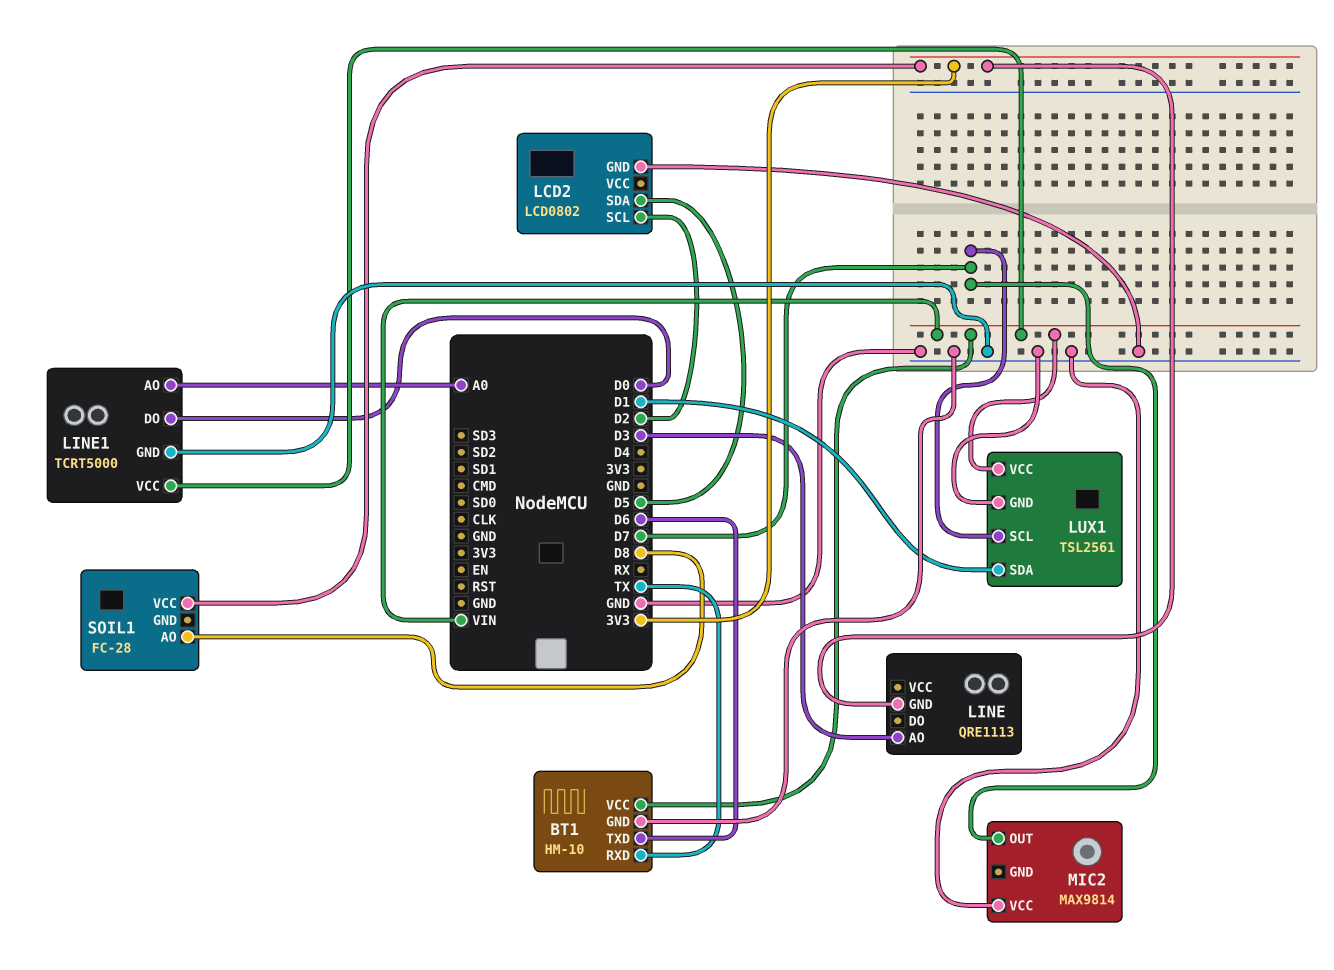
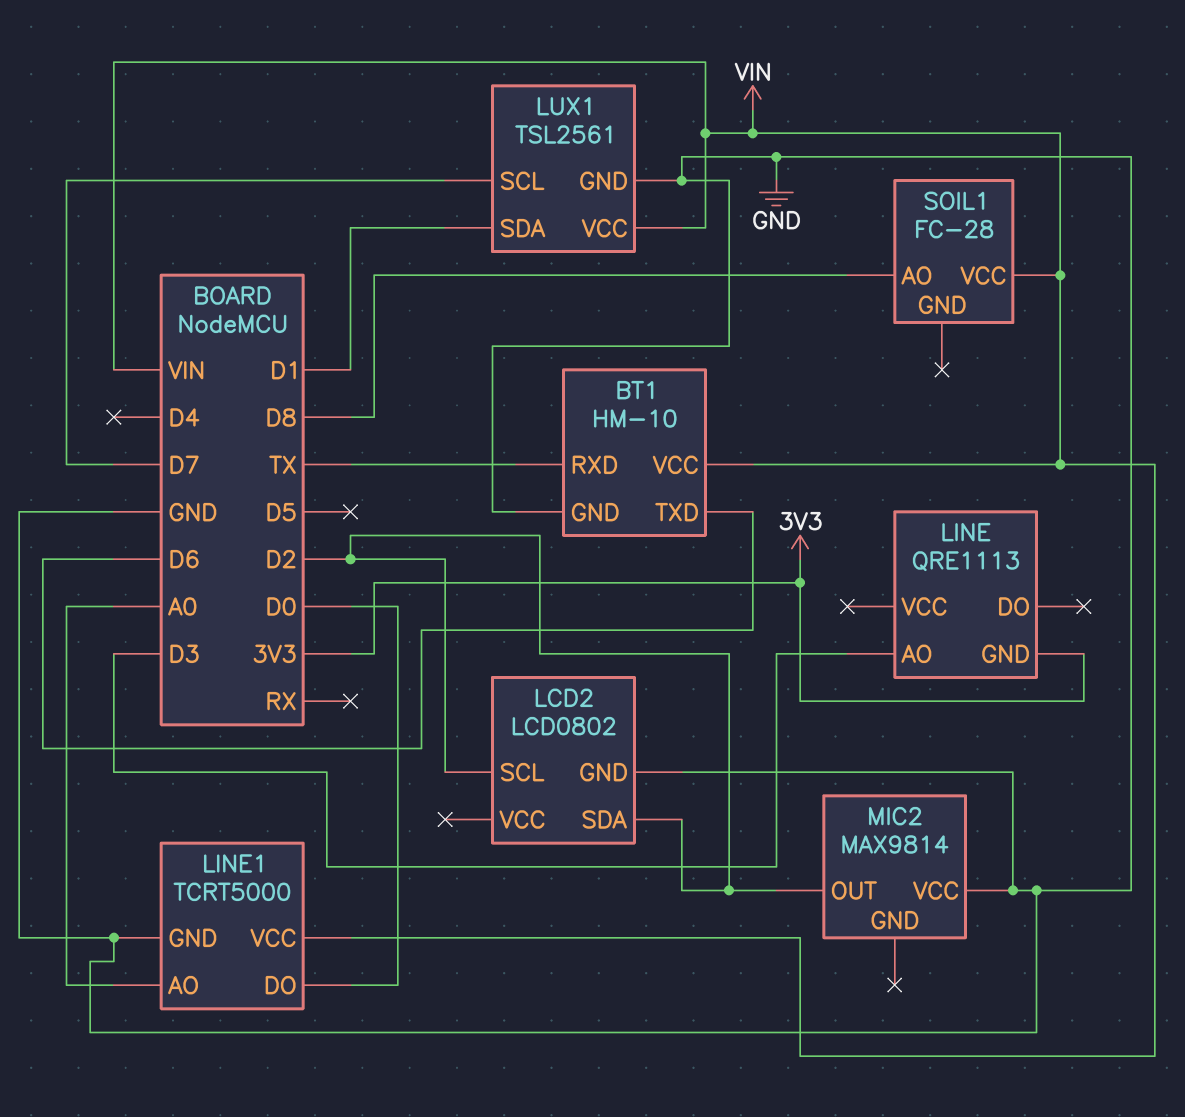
LCD2 pin SDA: D5 -> D2
MIC2 pin OUT: D7 -> D2
SOIL1 pin VCC: 3V3 -> VIN

